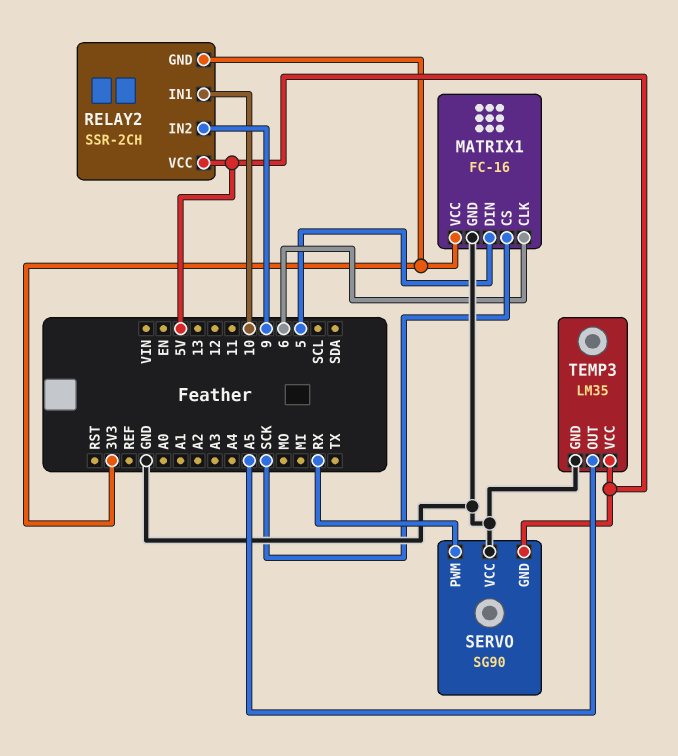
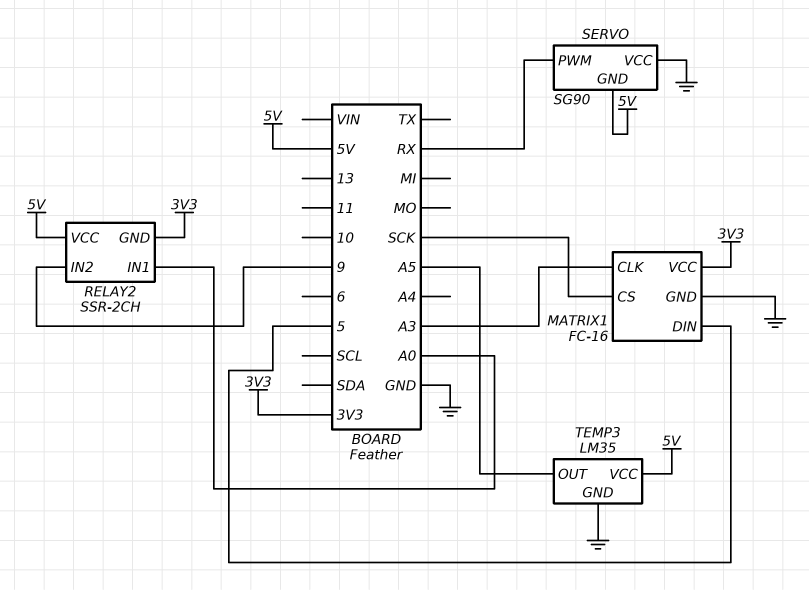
MATRIX1 pin CLK: 6 -> A3
RELAY2 pin IN1: 10 -> A0

